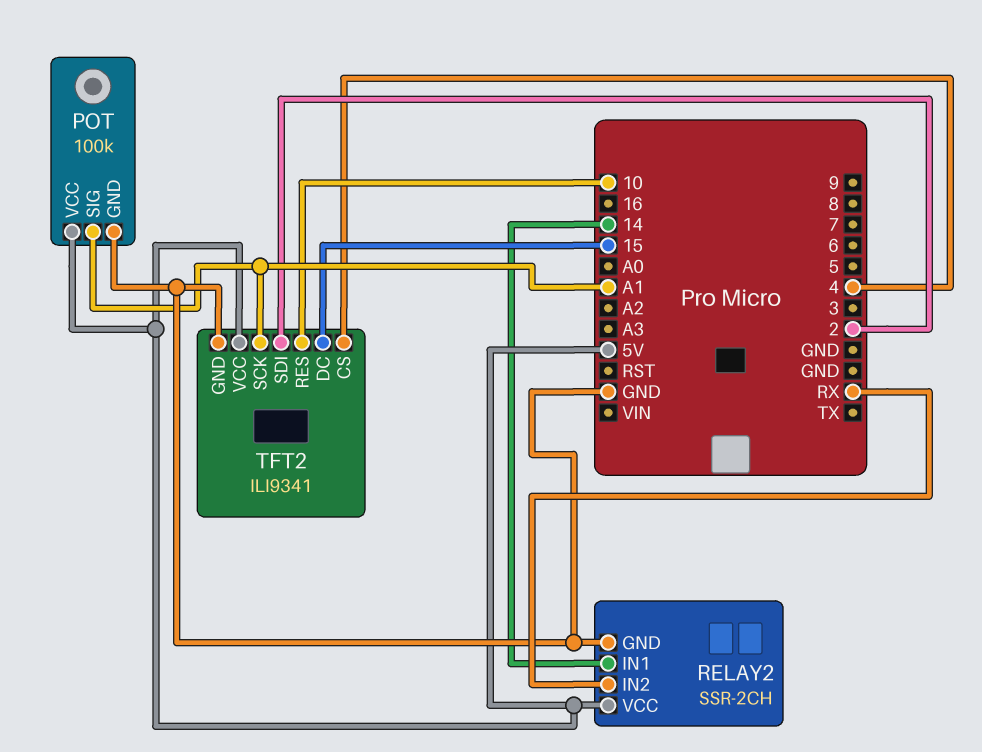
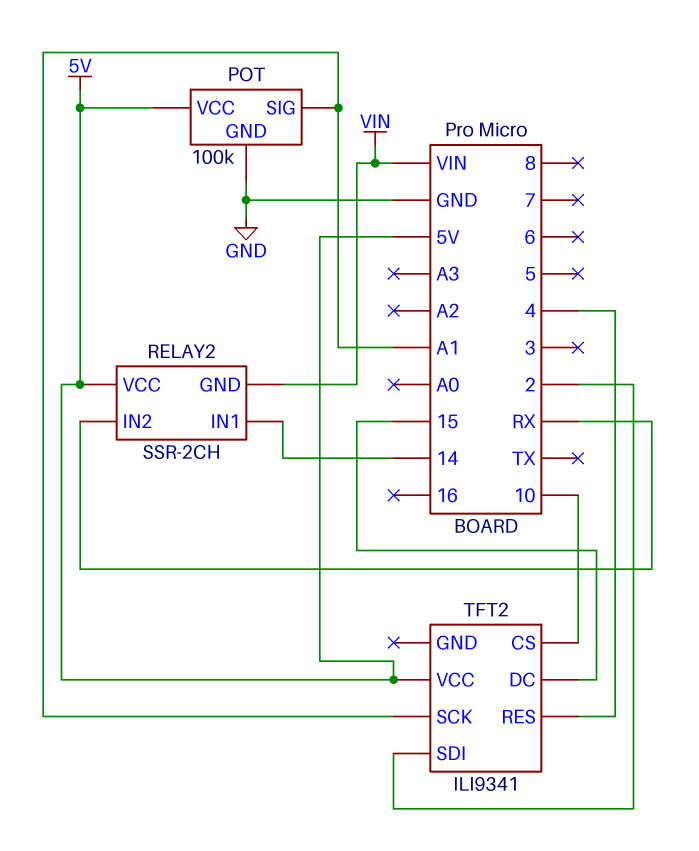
RELAY2 pin GND: GND -> VIN
TFT2 pin CS: 4 -> 10
TFT2 pin GND: GND -> none
TFT2 pin RES: 10 -> 4

